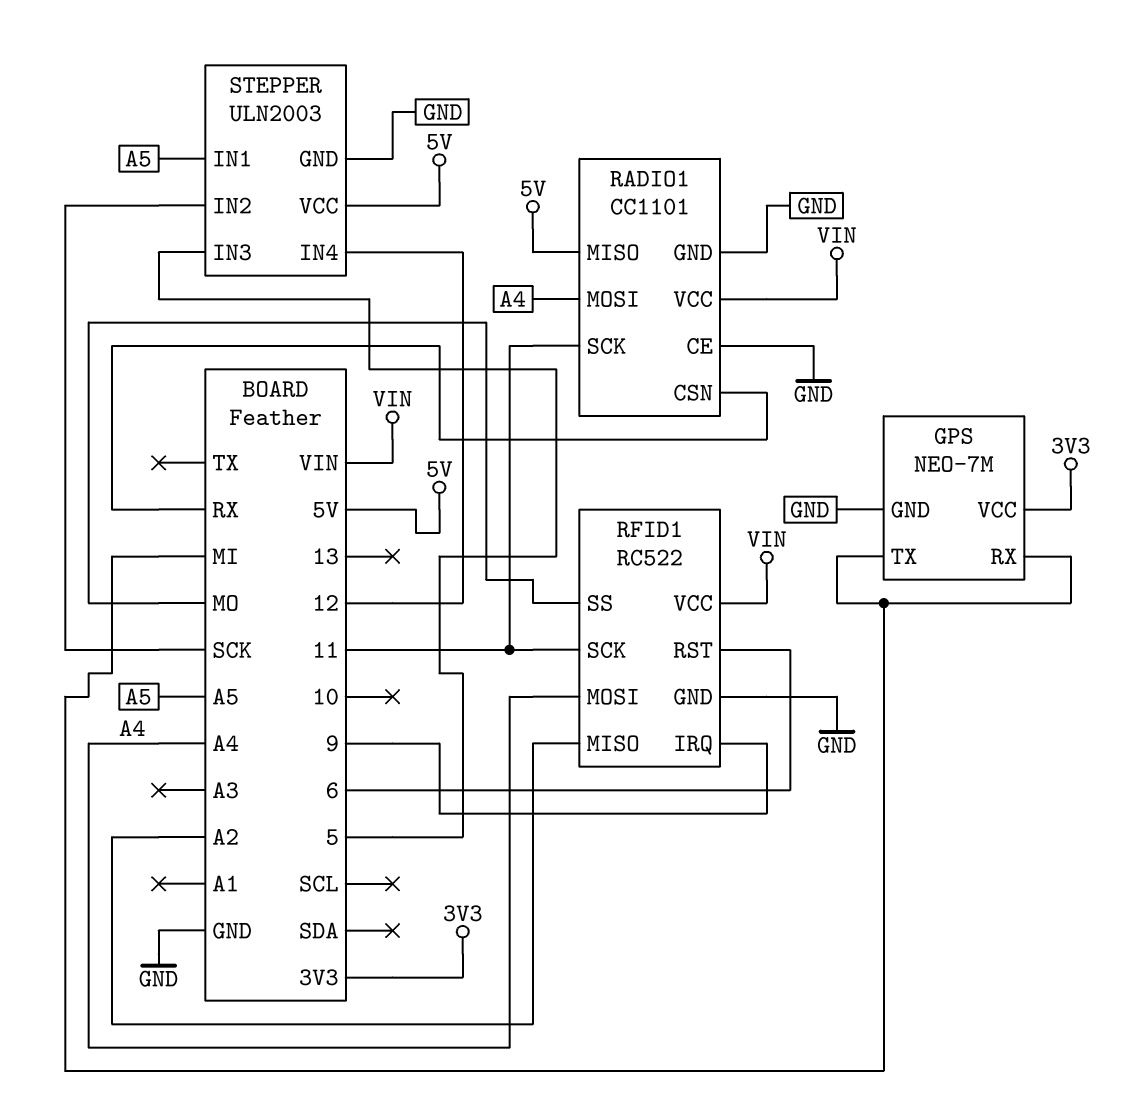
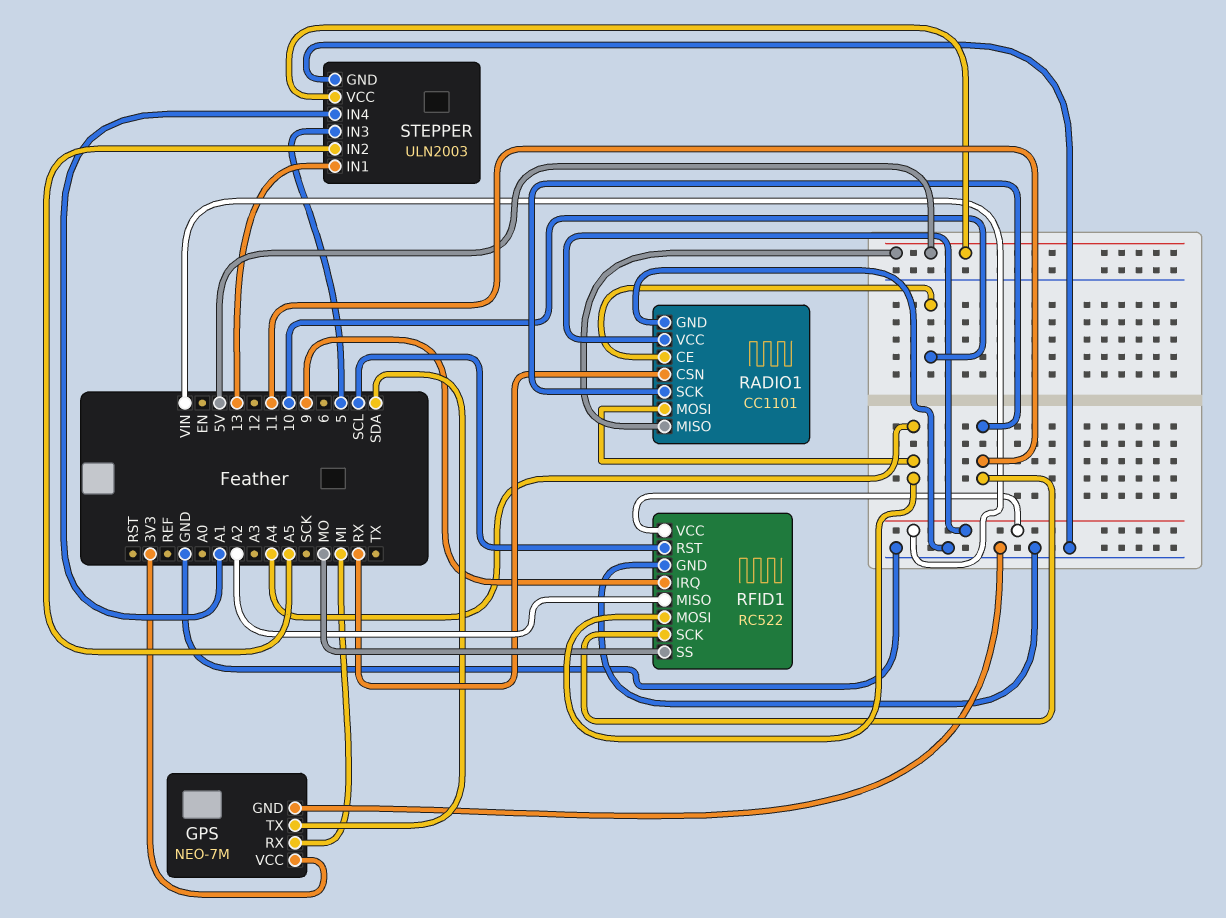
GPS pin TX: MI -> SDA
RADIO1 pin CE: GND -> 10
RFID1 pin RST: 6 -> SCL
STEPPER pin IN1: A5 -> 13
STEPPER pin IN2: SCK -> A5
STEPPER pin IN4: 12 -> A1

